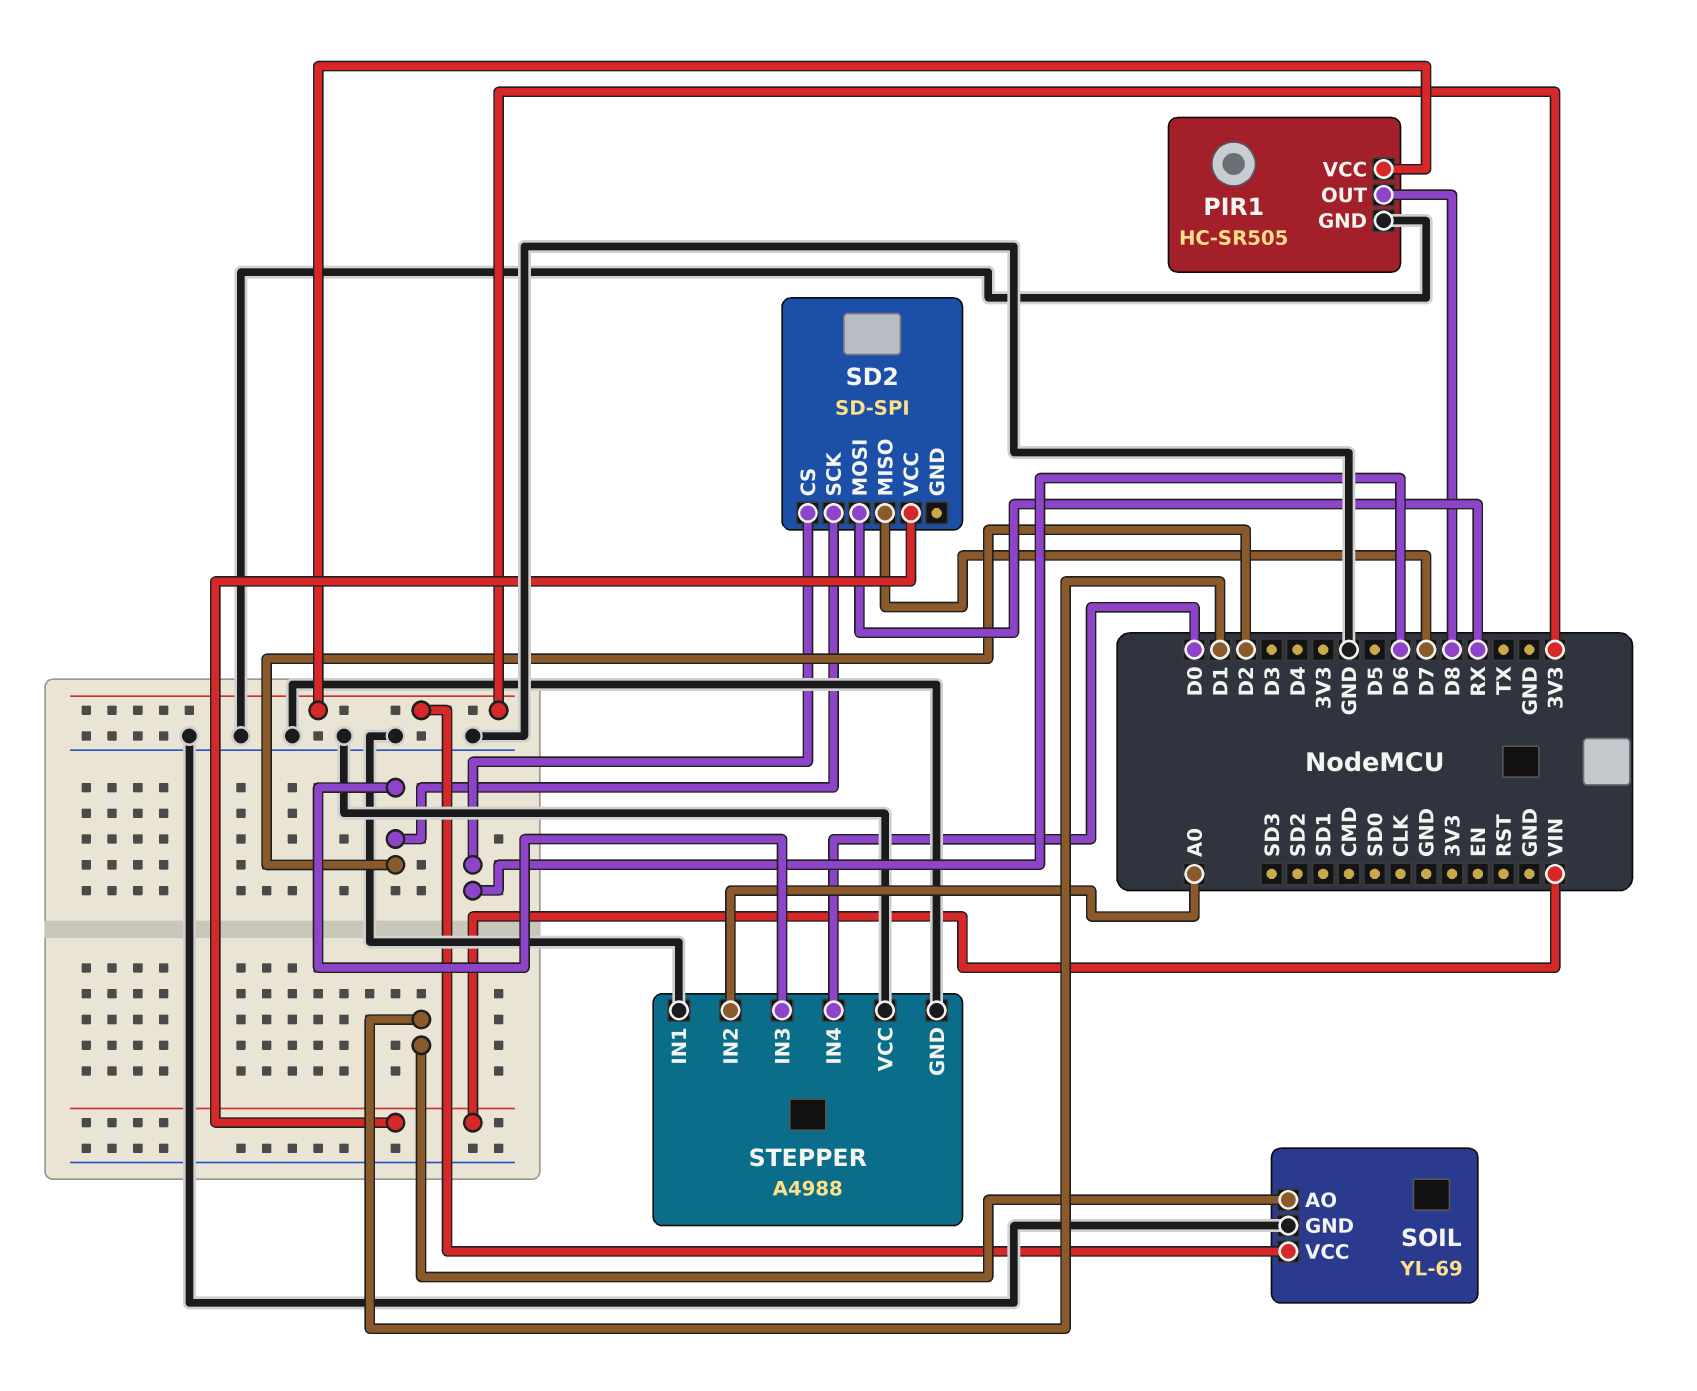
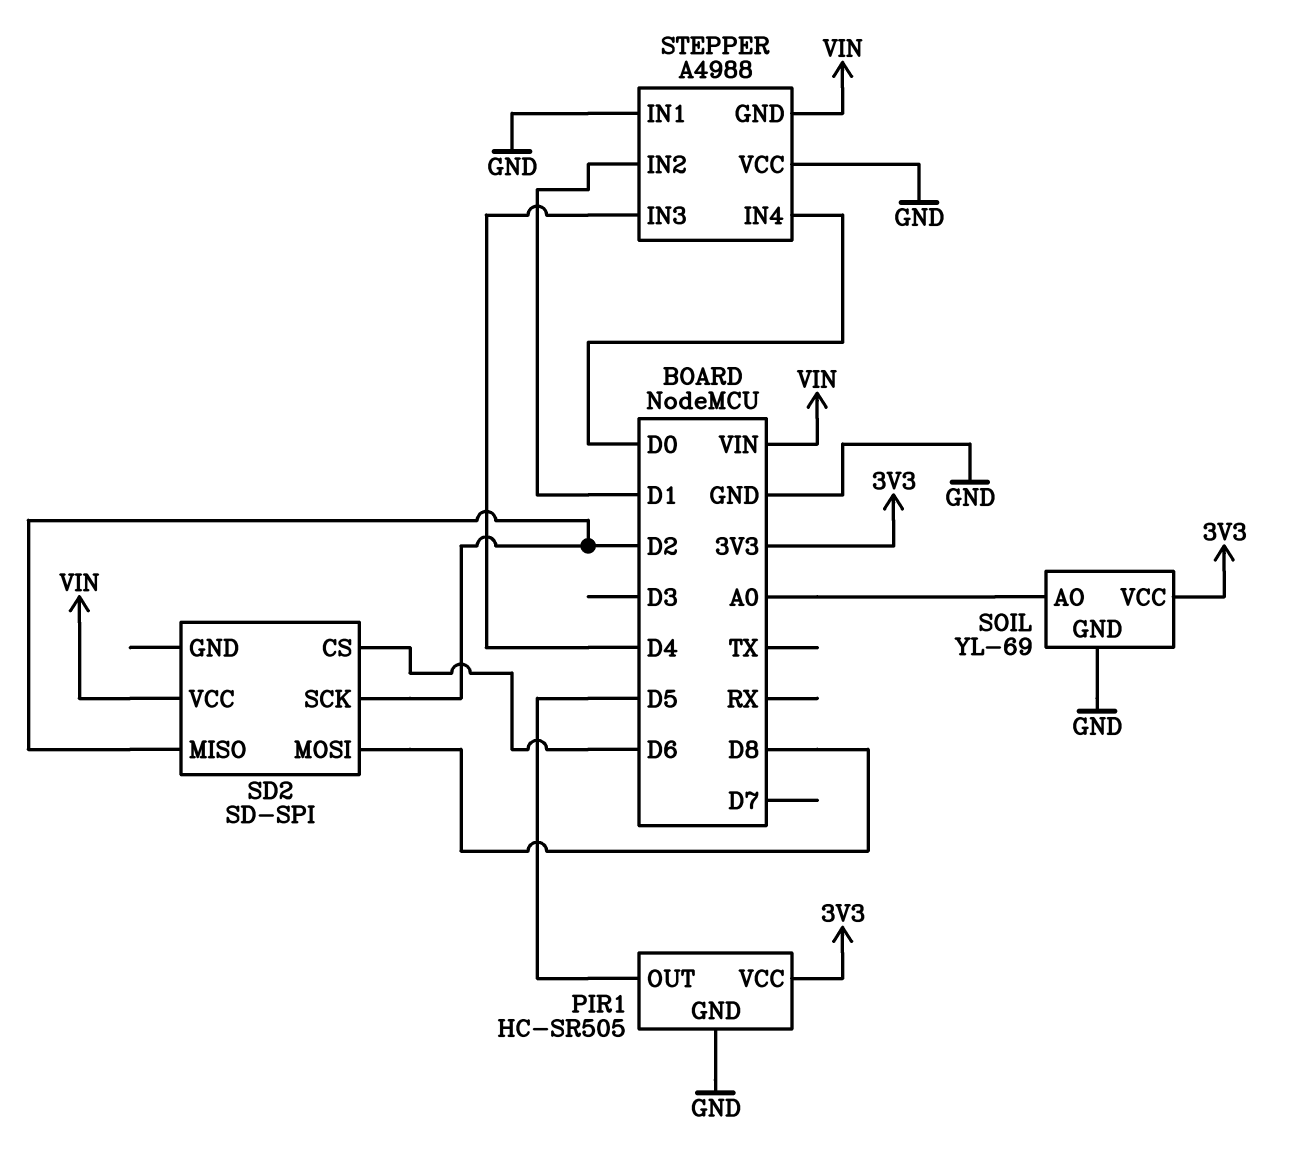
PIR1 pin OUT: D8 -> D5
SD2 pin MISO: D7 -> D2
SD2 pin MOSI: RX -> D8
SOIL pin AO: D1 -> A0
STEPPER pin GND: GND -> VIN
STEPPER pin IN2: A0 -> D1
STEPPER pin IN3: D2 -> D4

